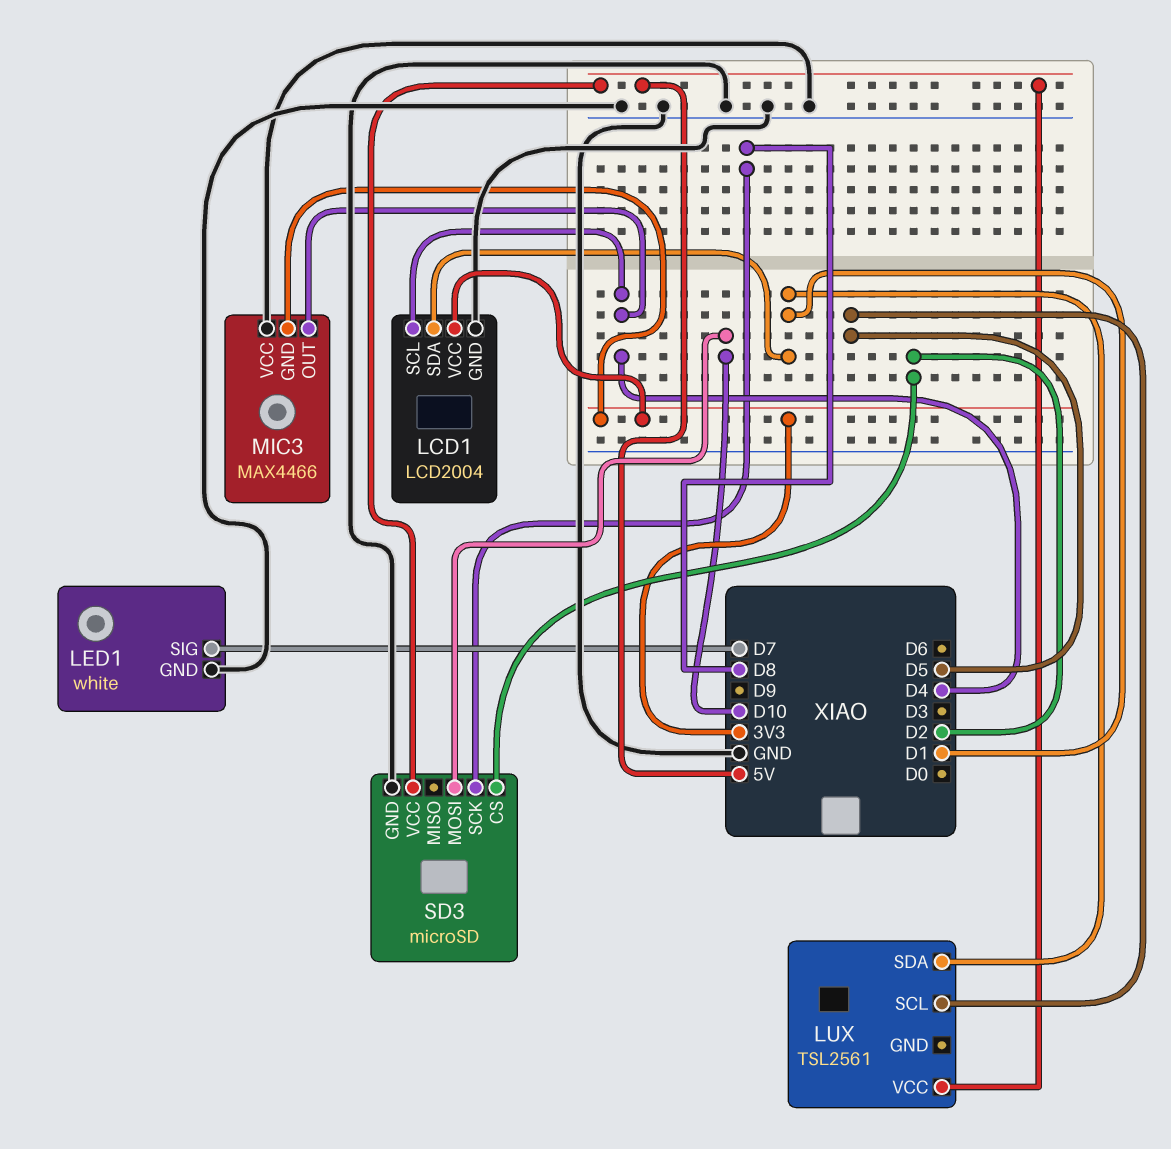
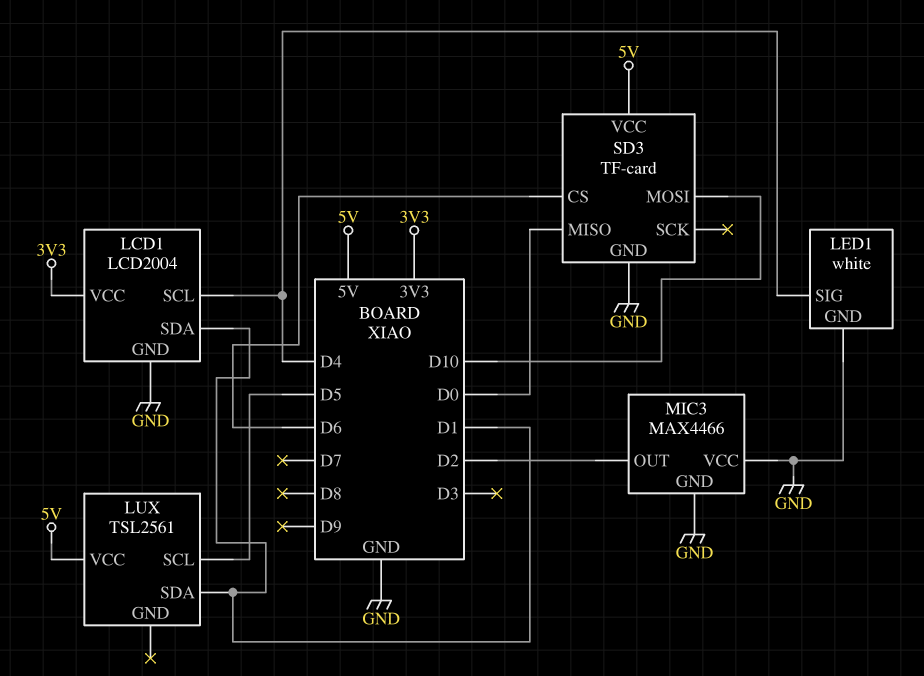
LED1 pin SIG: D7 -> D4
MIC3 pin GND: 3V3 -> GND
MIC3 pin OUT: D4 -> D2
SD3: microSD -> TF-card
SD3 pin CS: D2 -> D6
SD3 pin MISO: none -> D0
SD3 pin SCK: D8 -> none

